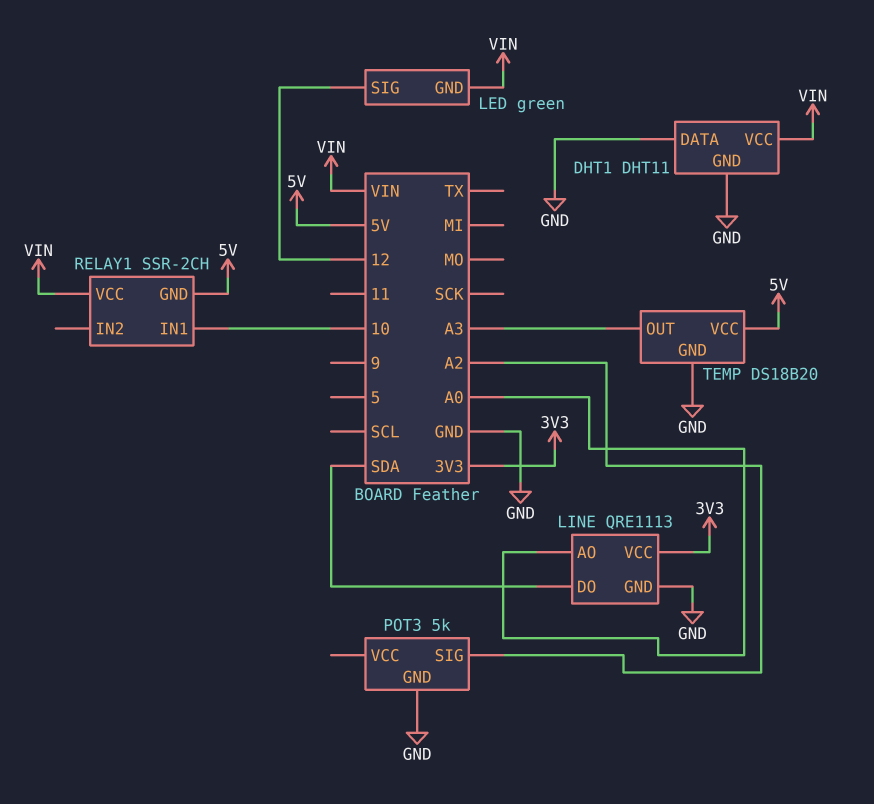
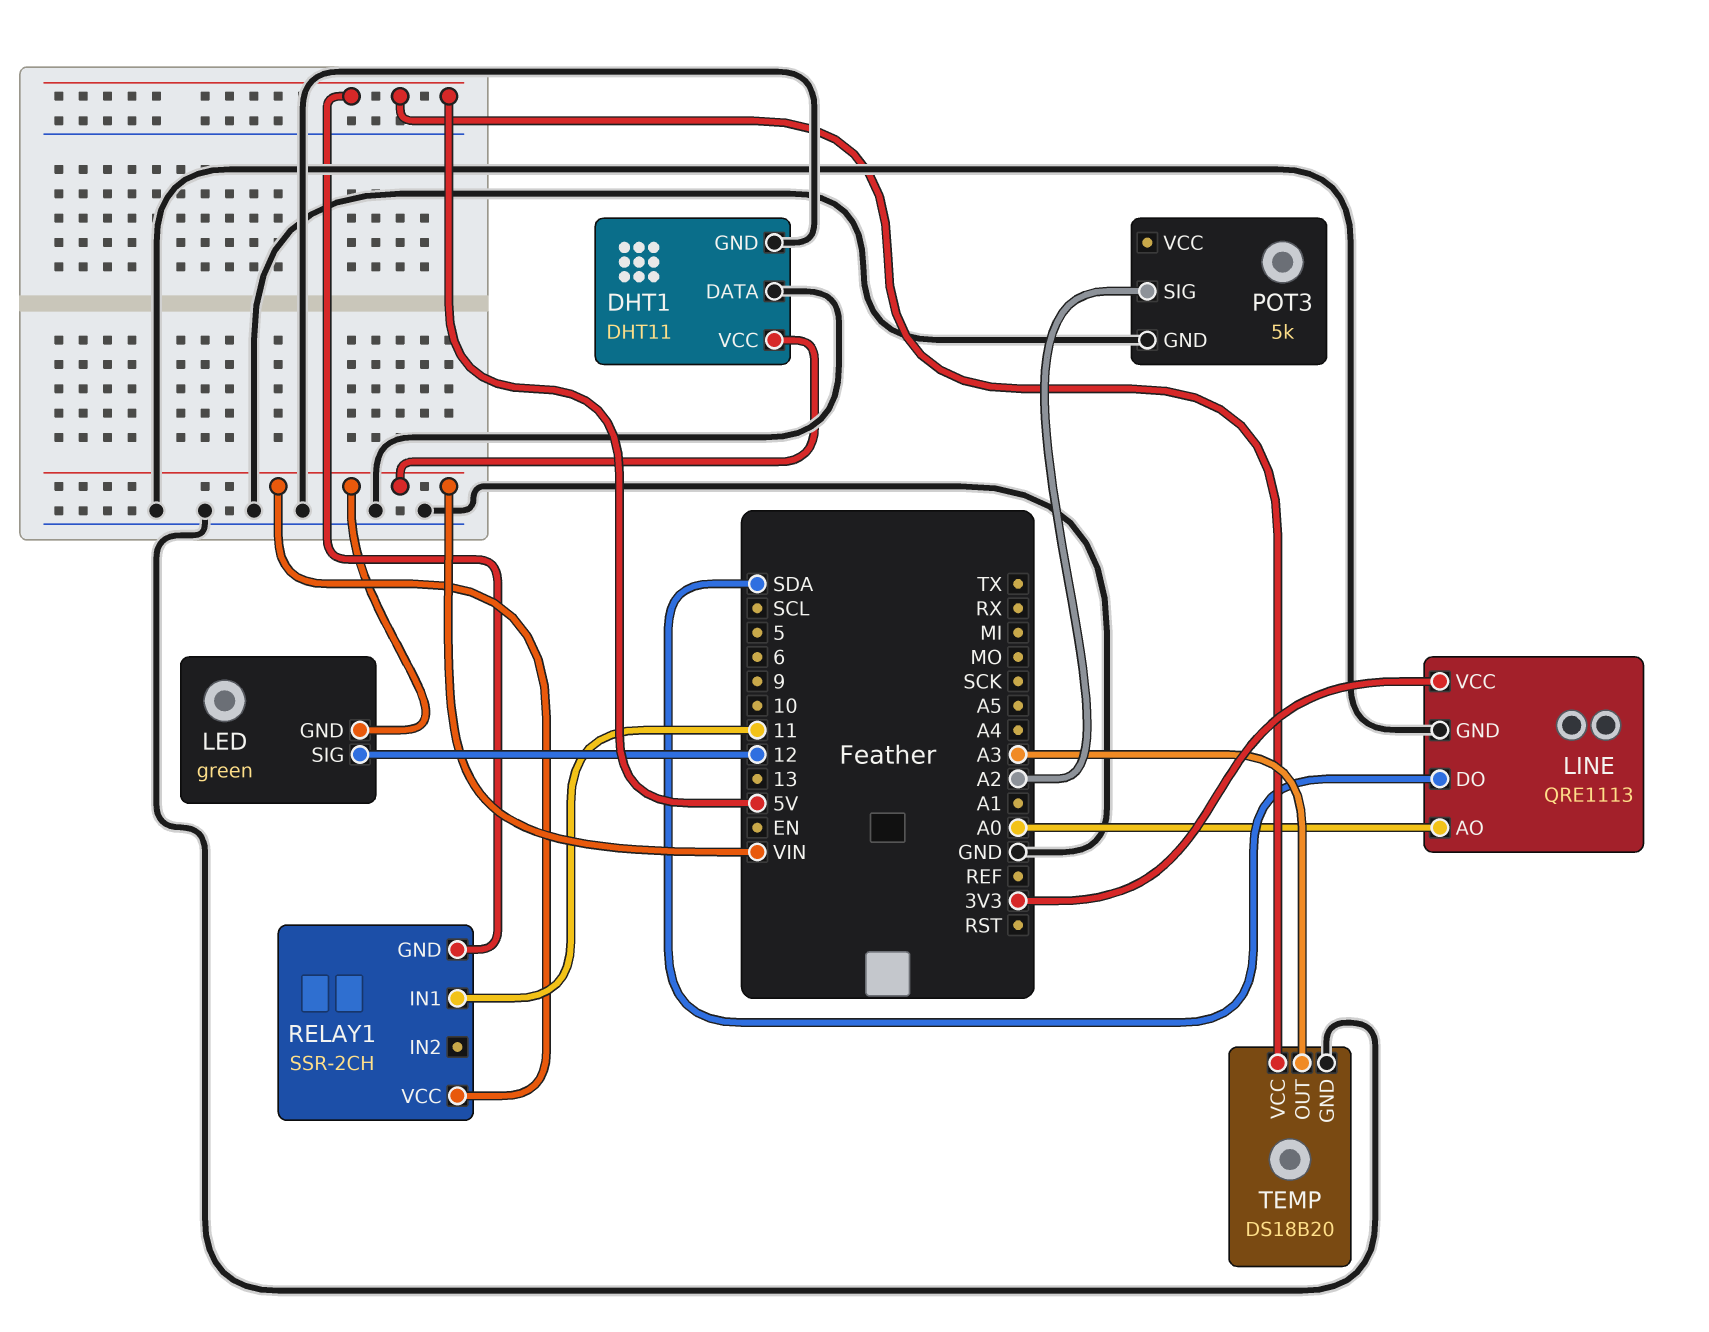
RELAY1 pin IN1: 10 -> 11

